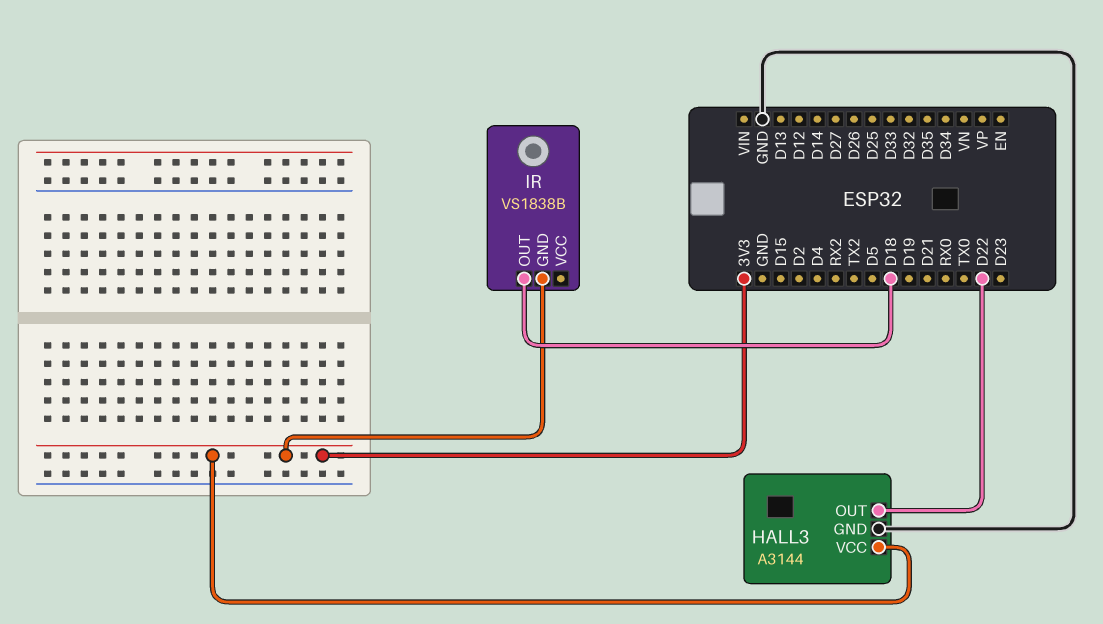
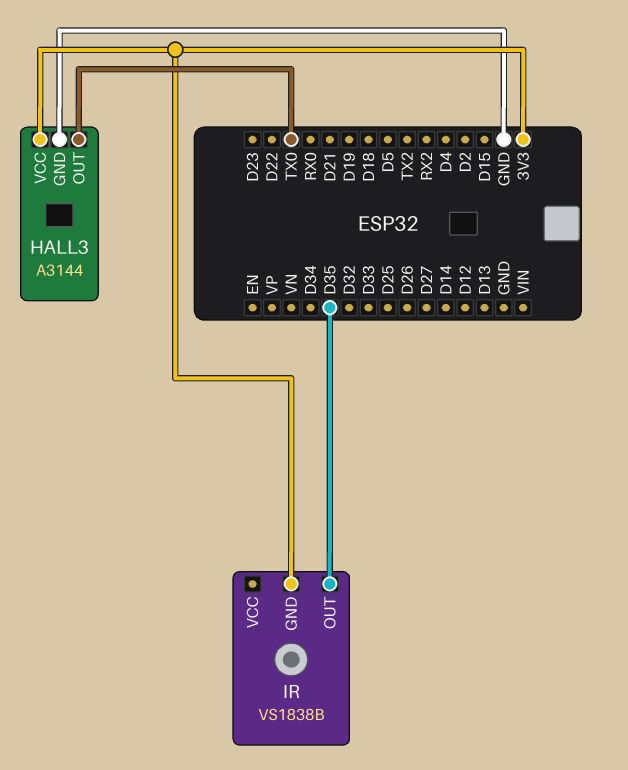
HALL3 pin OUT: D22 -> TX0
IR pin OUT: D18 -> D35

